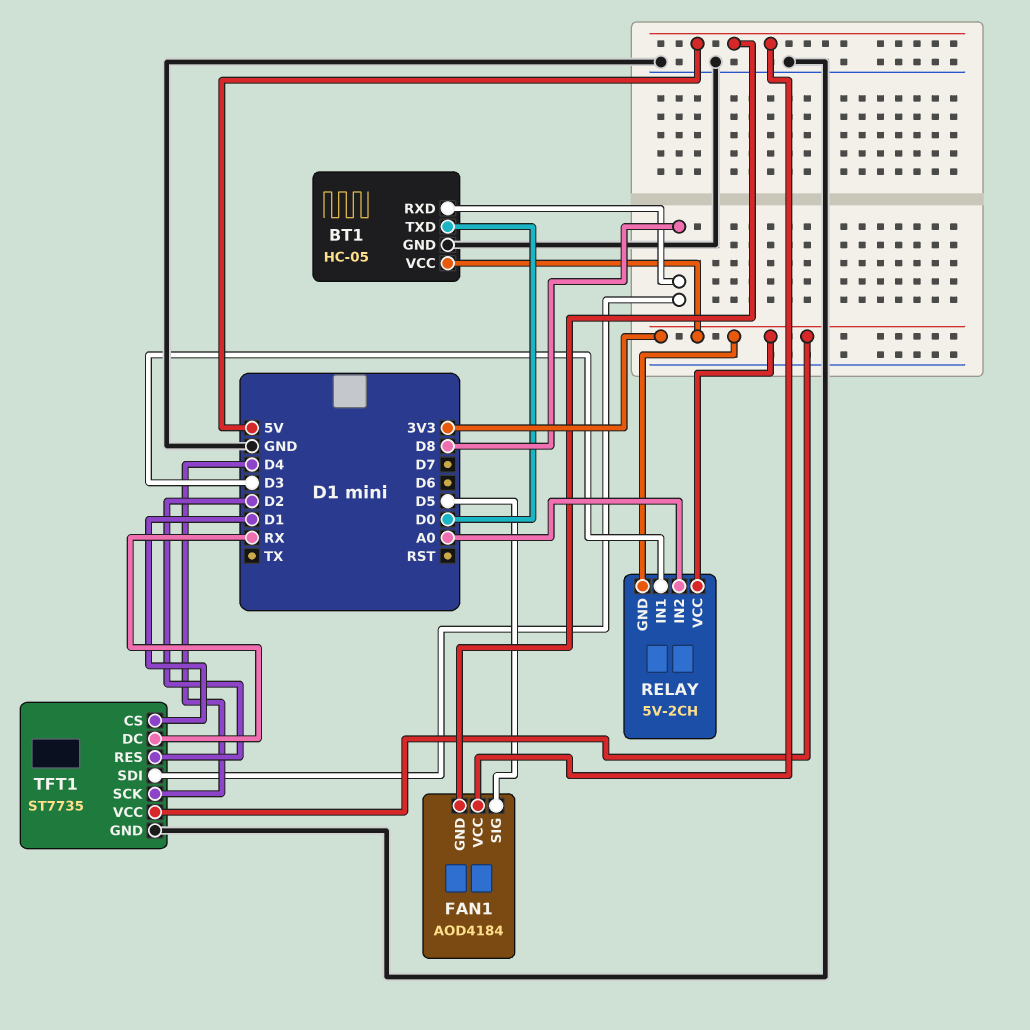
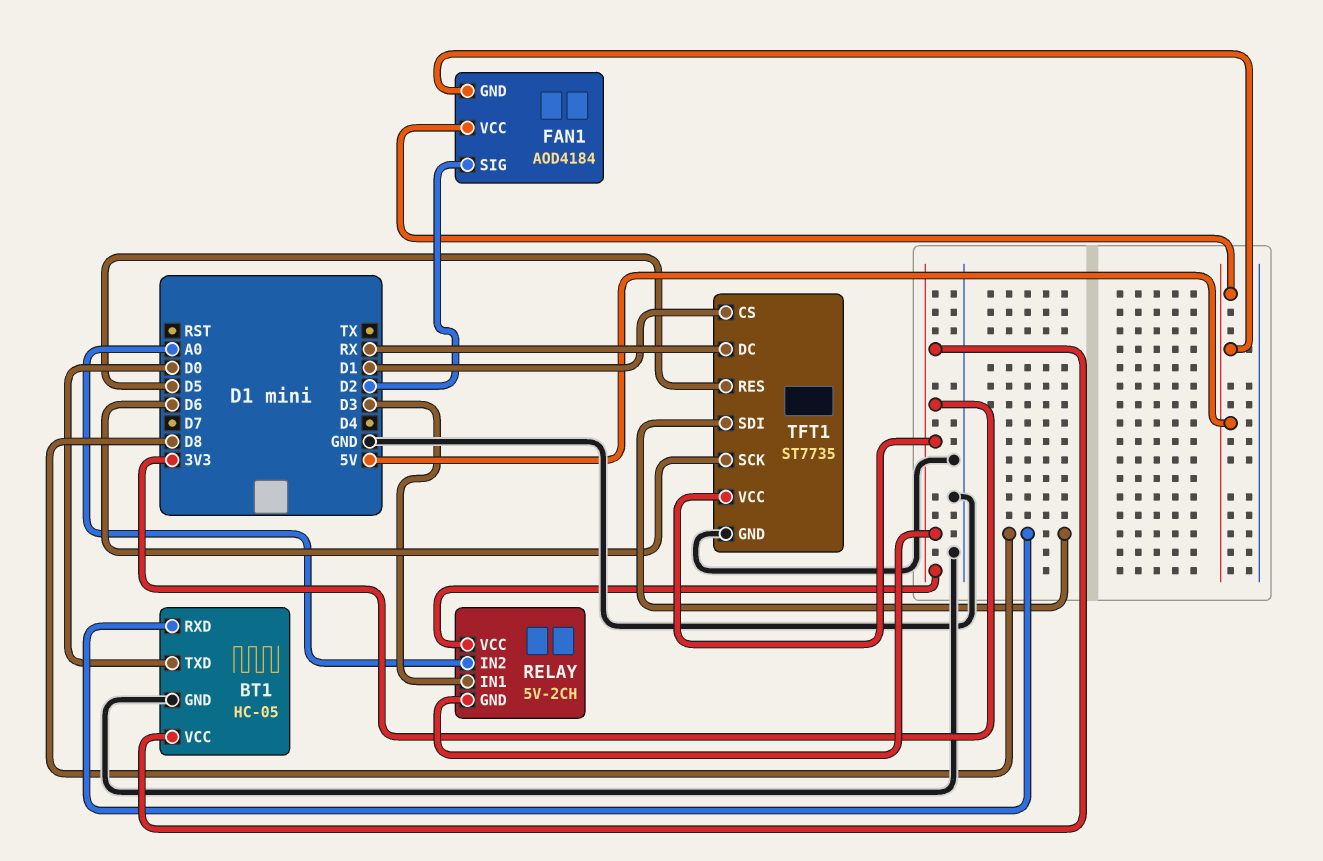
FAN1 pin SIG: D5 -> D2
TFT1 pin RES: D2 -> D5
TFT1 pin SCK: D4 -> D6

